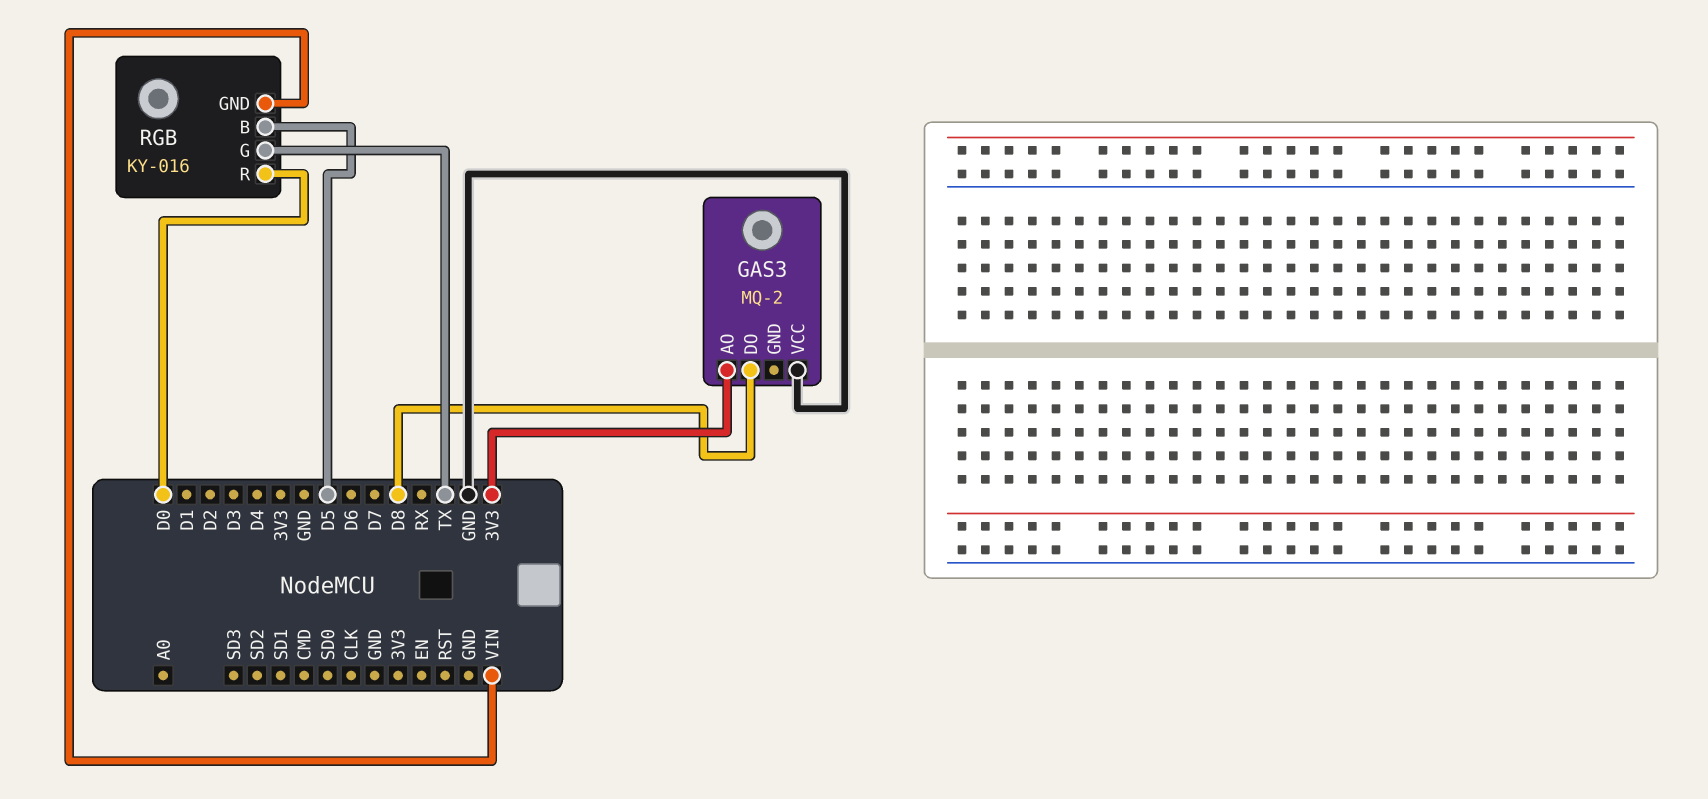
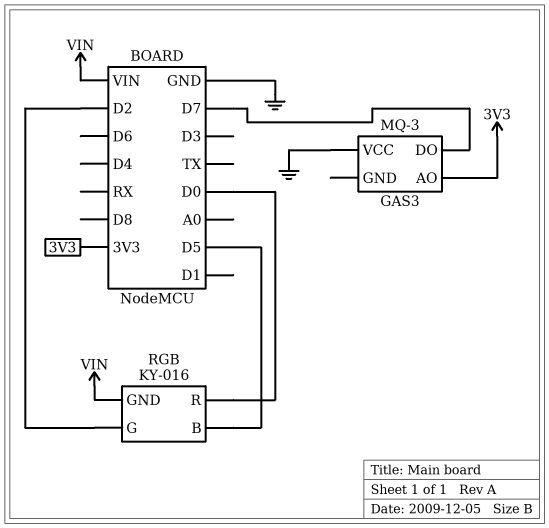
GAS3: MQ-2 -> MQ-3
GAS3 pin DO: D8 -> D7
RGB pin G: TX -> D2

